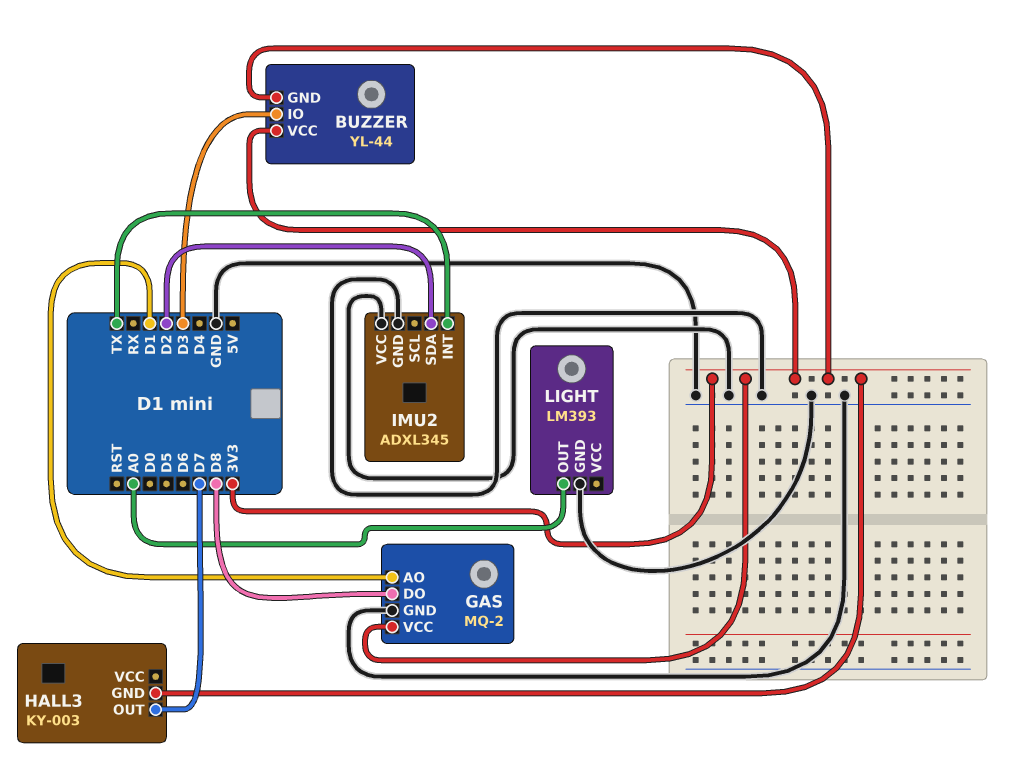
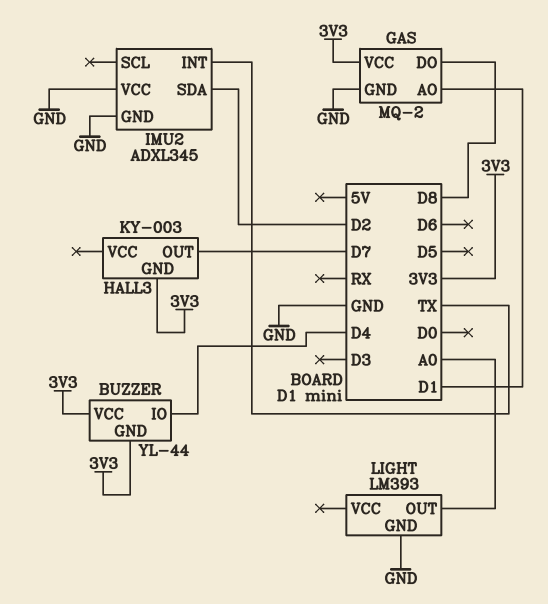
BUZZER pin IO: D3 -> D4

